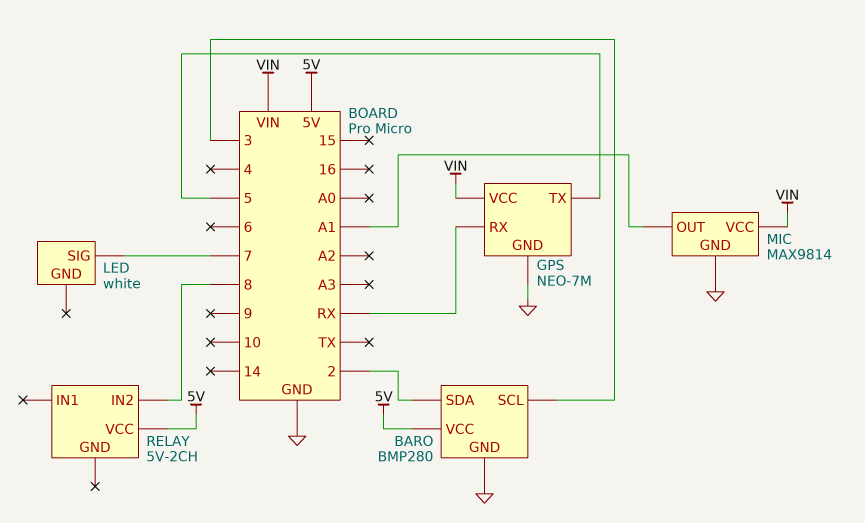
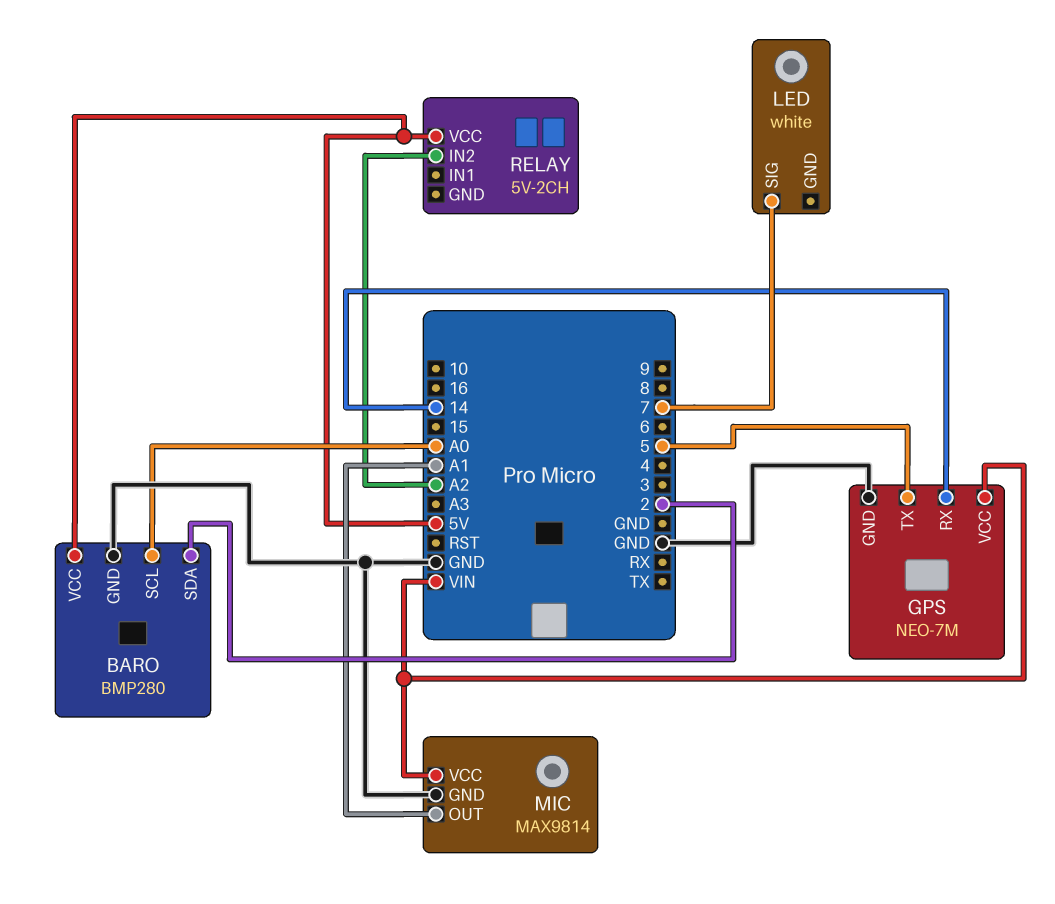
BARO pin SCL: 3 -> A0
GPS pin RX: RX -> 14
RELAY pin IN2: 8 -> A2

